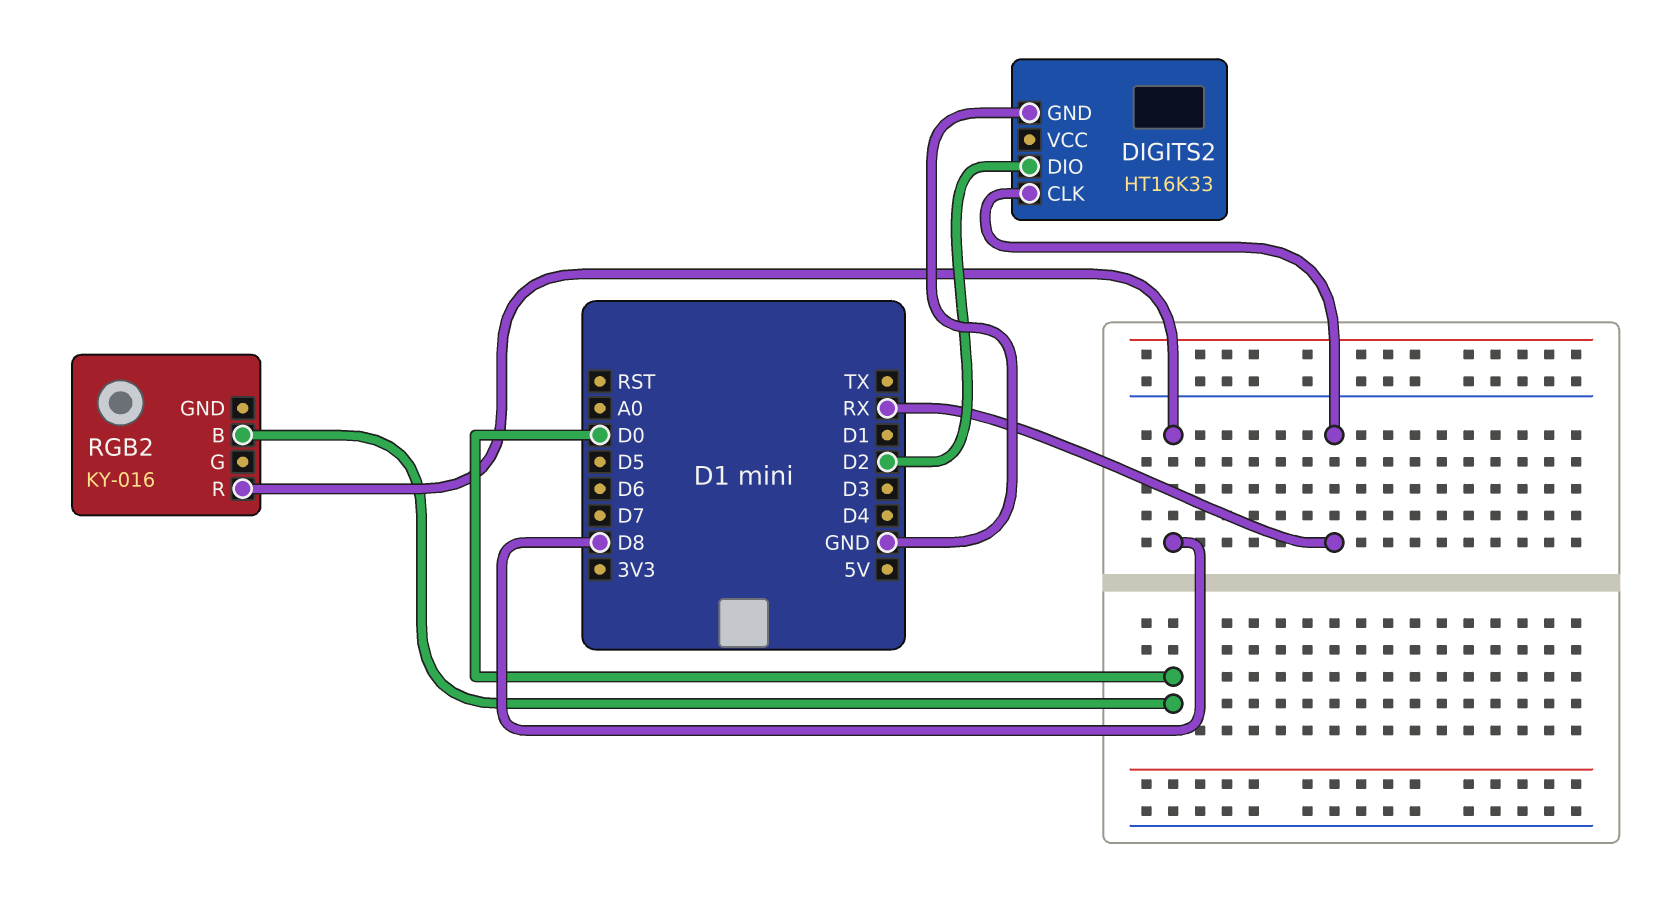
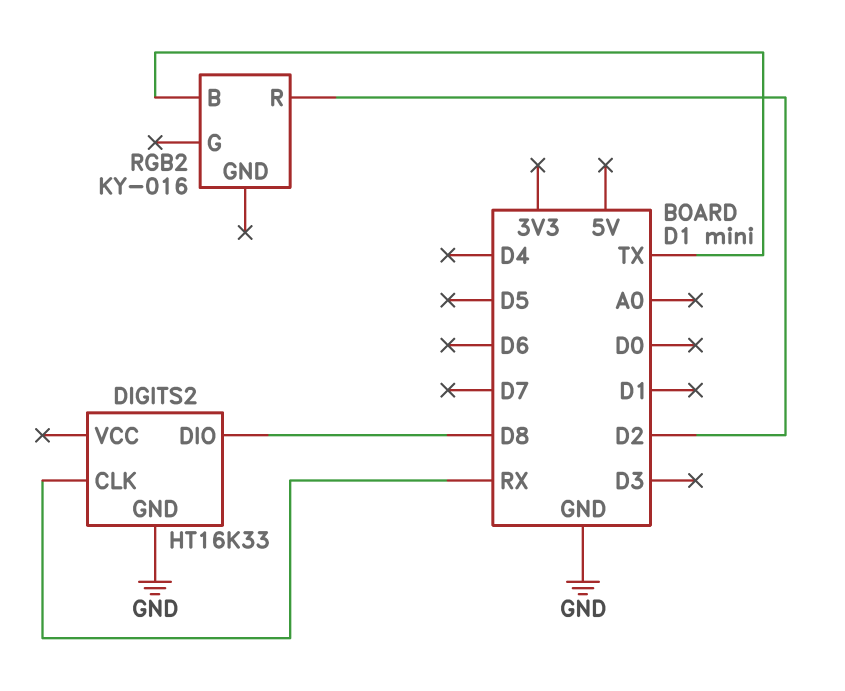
DIGITS2 pin DIO: D2 -> D8
RGB2 pin B: D0 -> TX
RGB2 pin R: D8 -> D2

